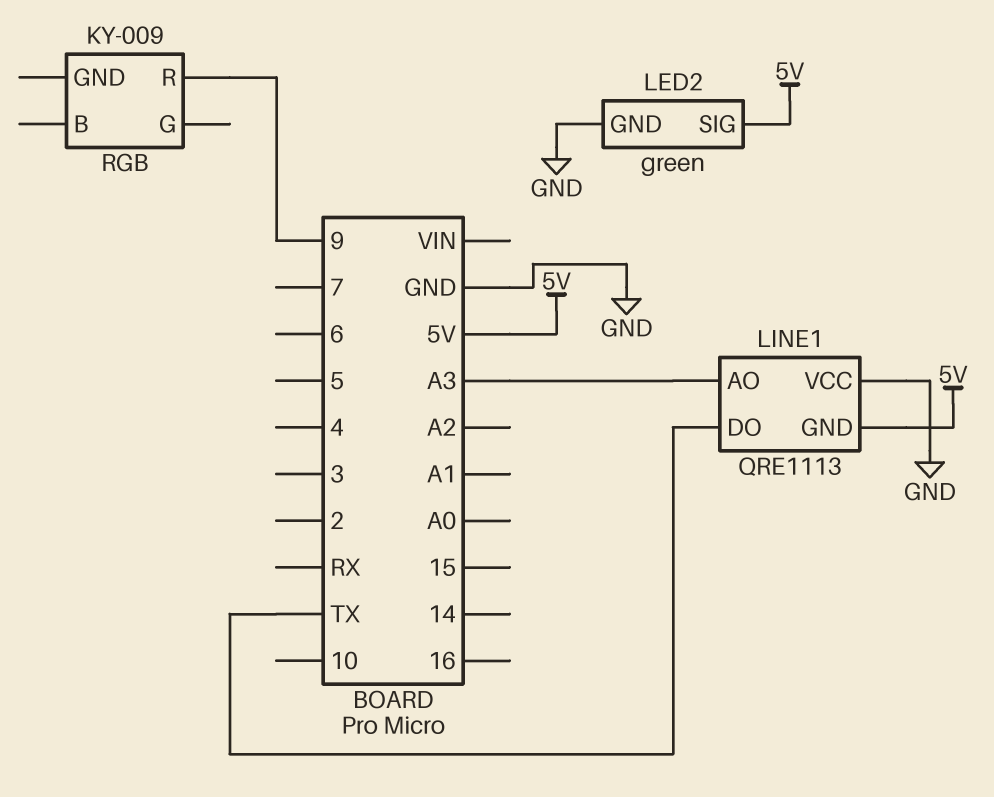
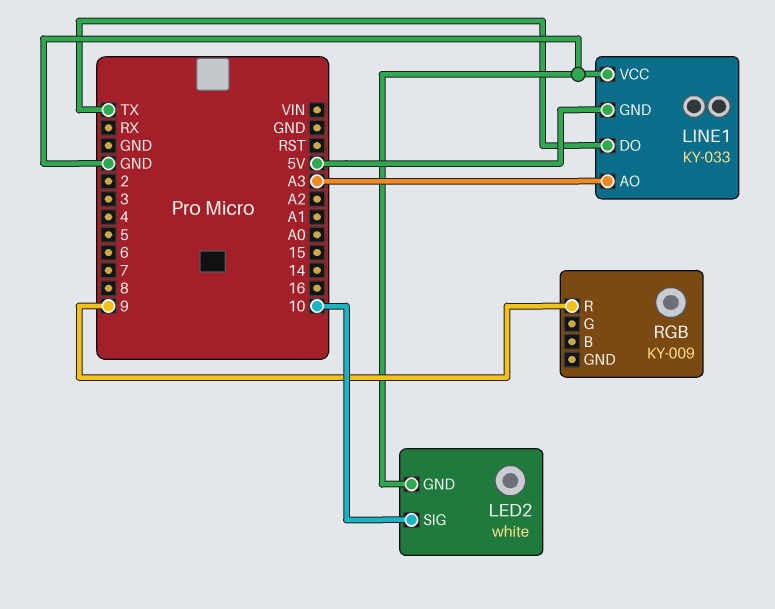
LED2: green -> white
LED2 pin SIG: 5V -> 10
LINE1: QRE1113 -> KY-033

